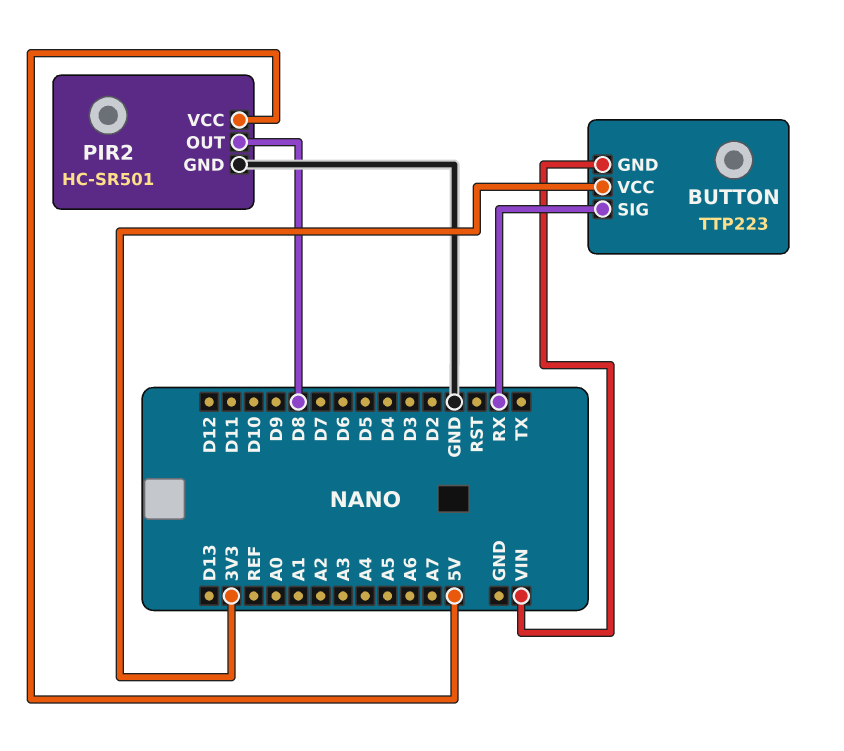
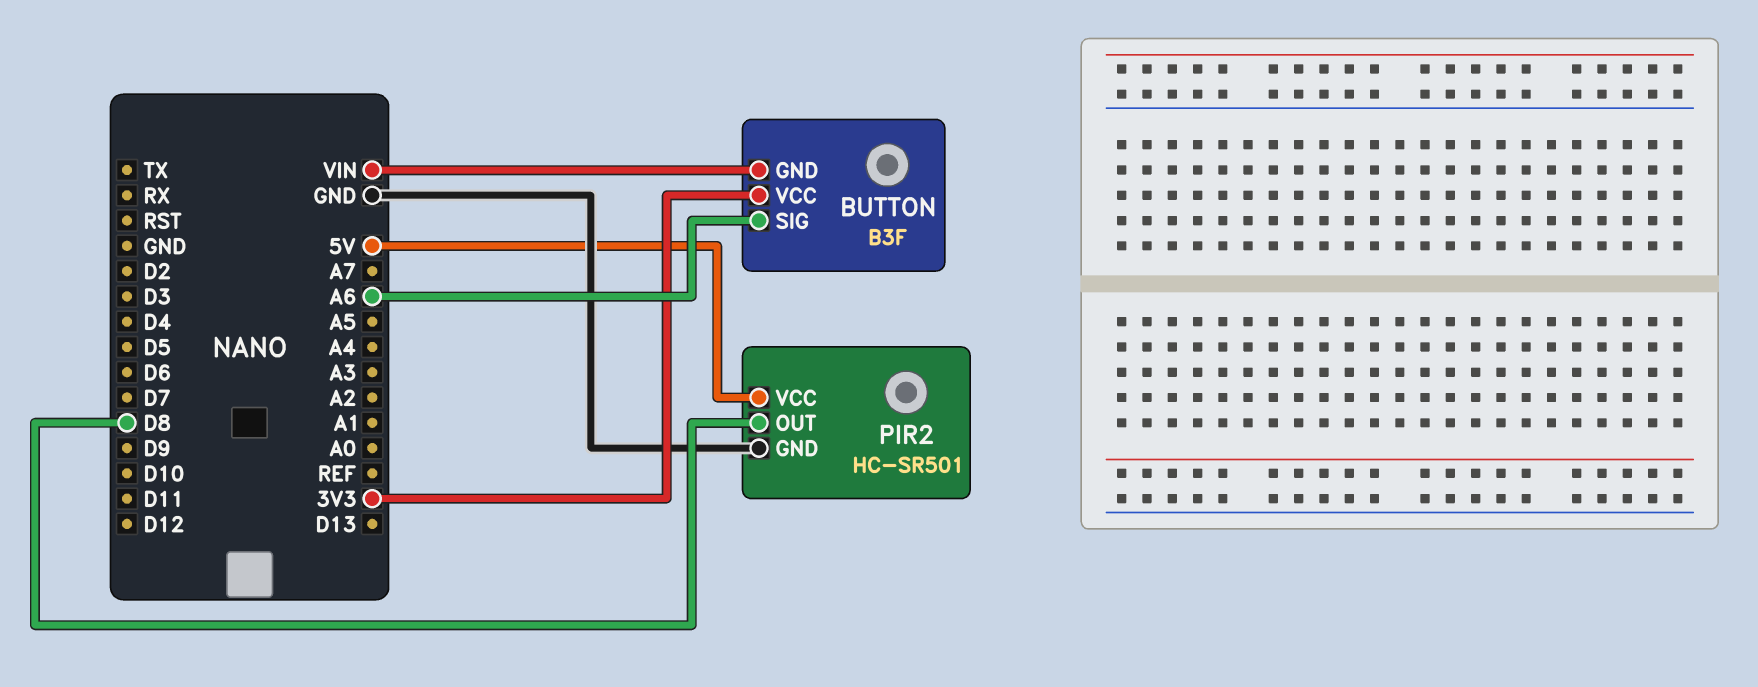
BUTTON: TTP223 -> B3F
BUTTON pin SIG: RX -> A6

